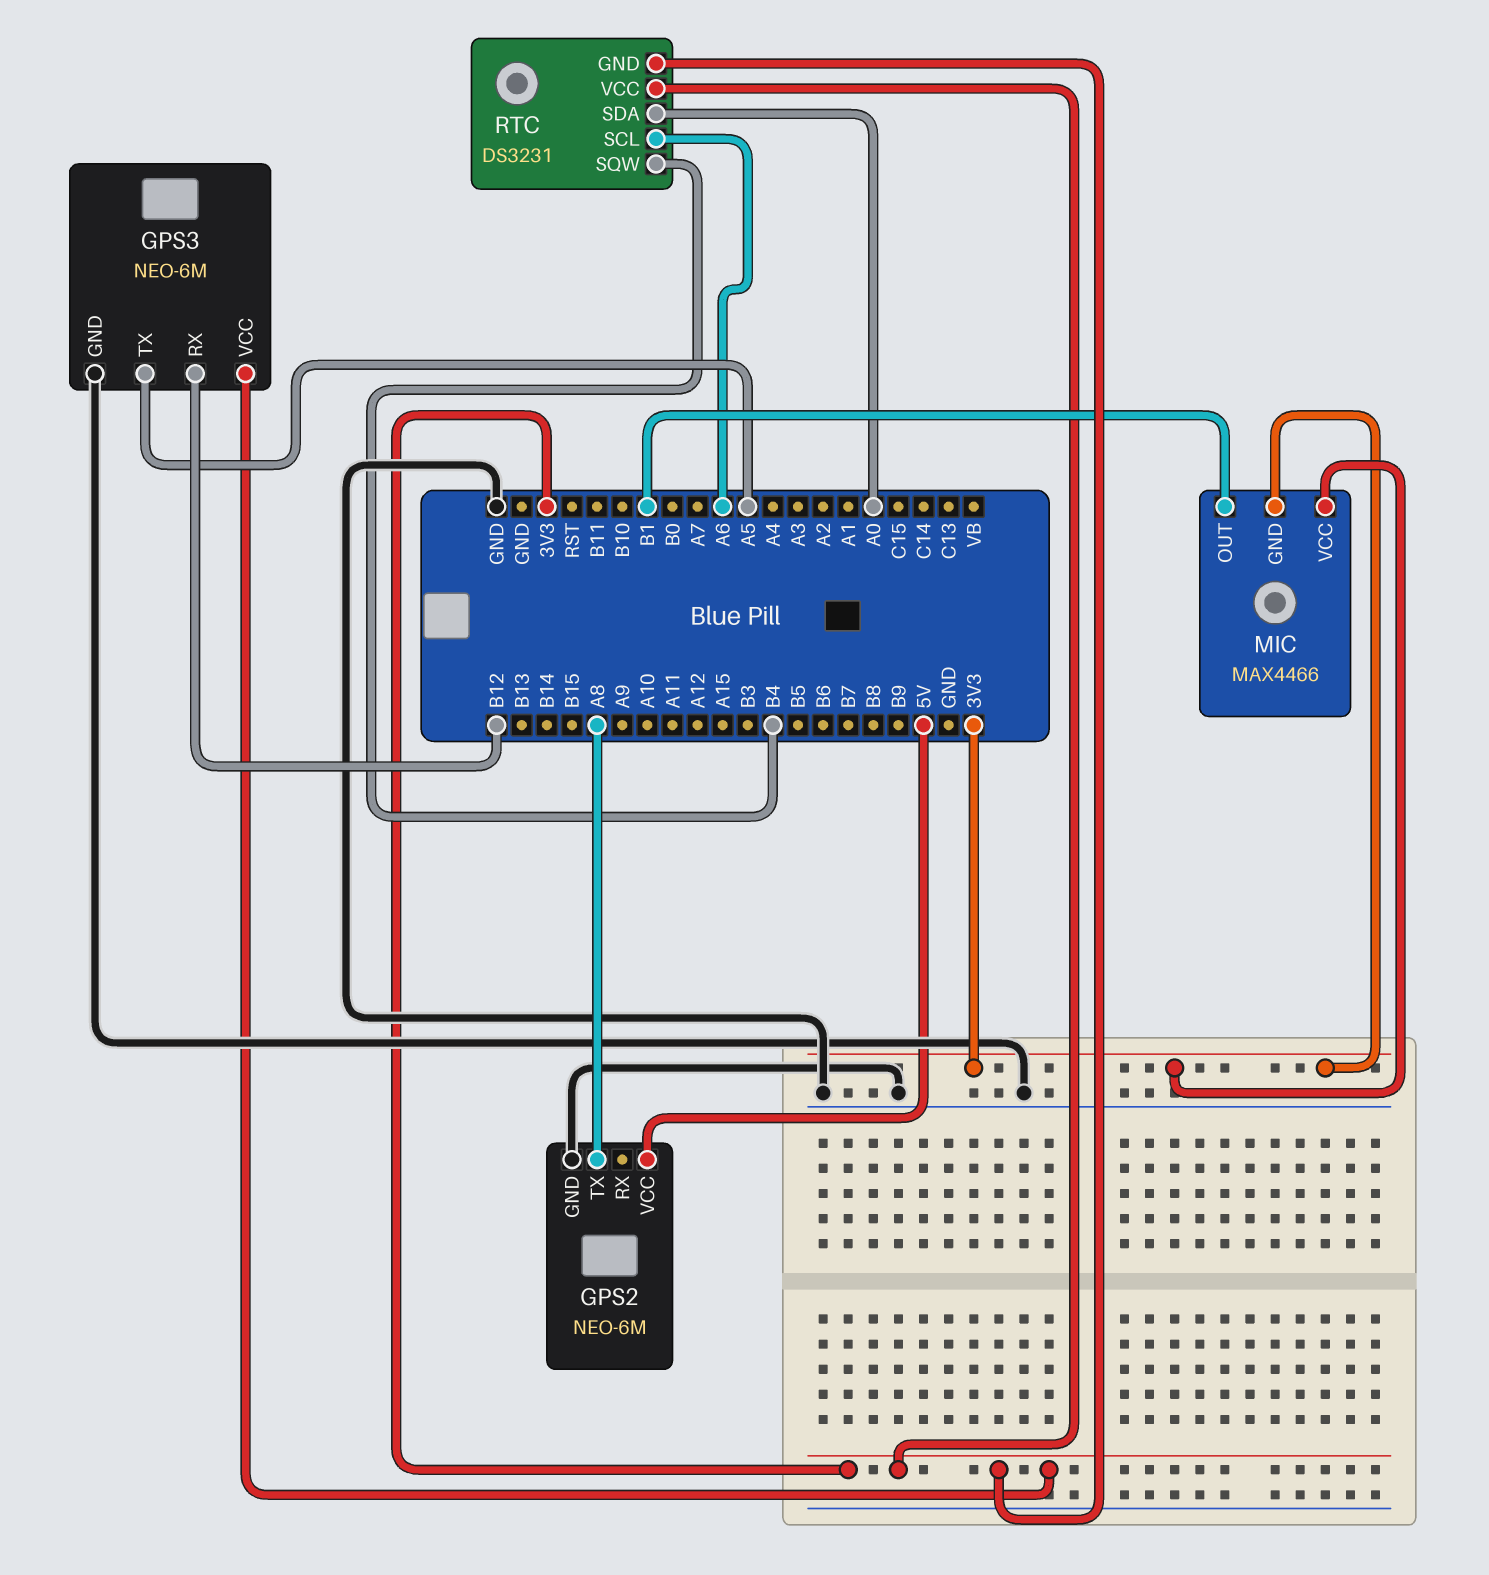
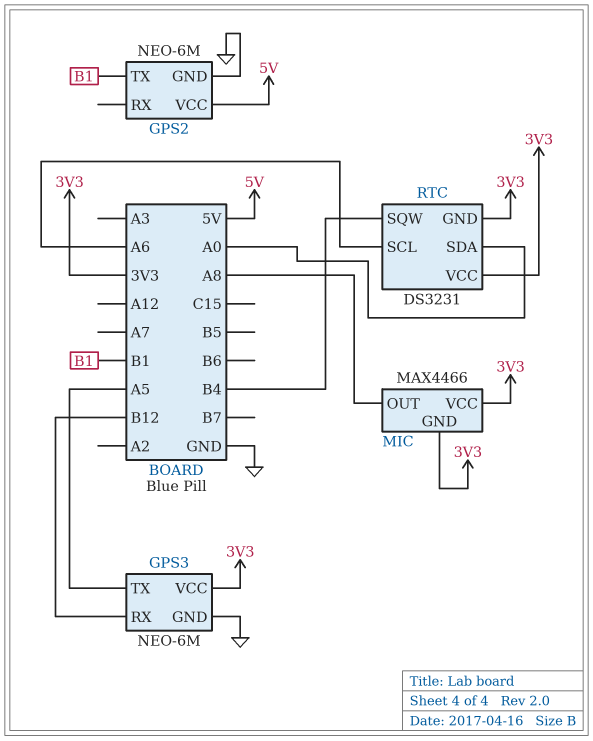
GPS2 pin TX: A8 -> B1
MIC pin OUT: B1 -> A8

